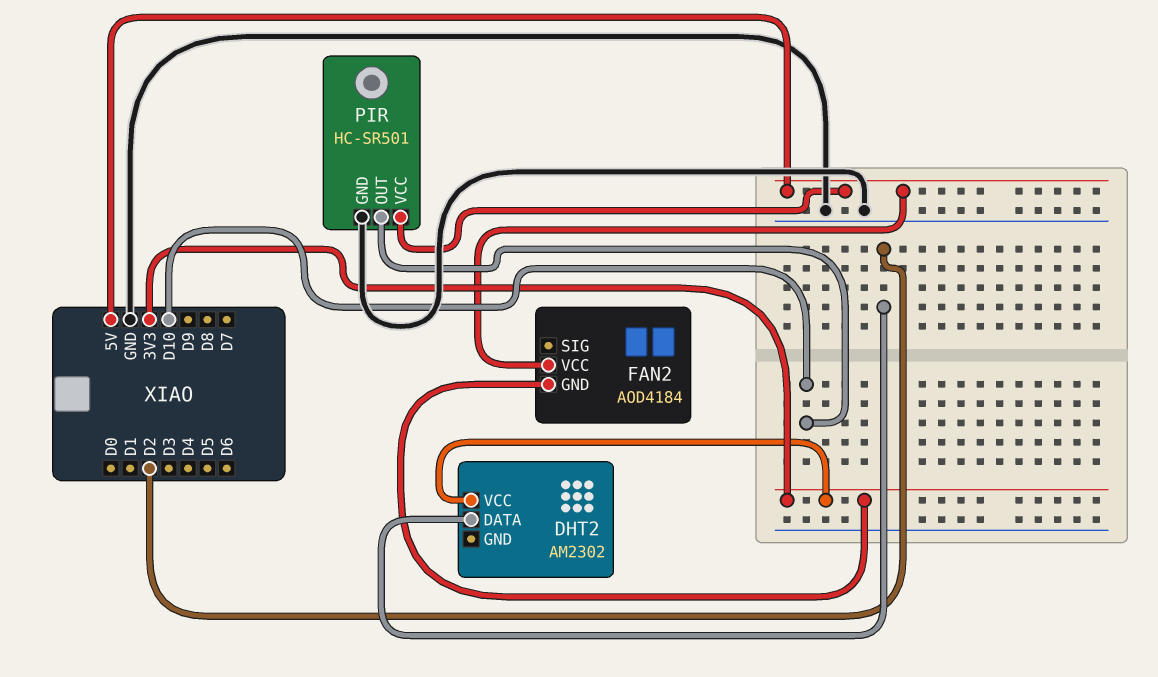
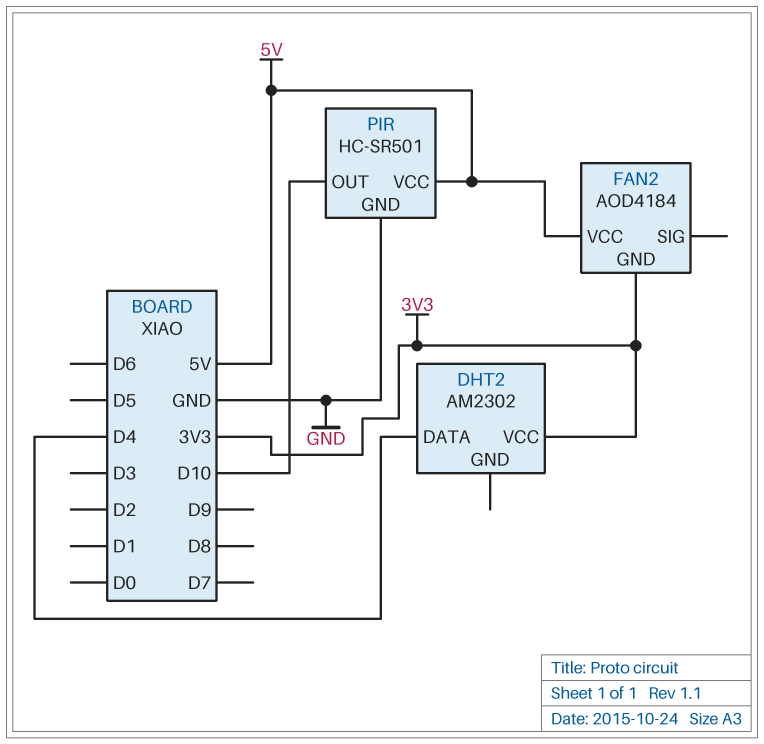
DHT2 pin DATA: D2 -> D4

